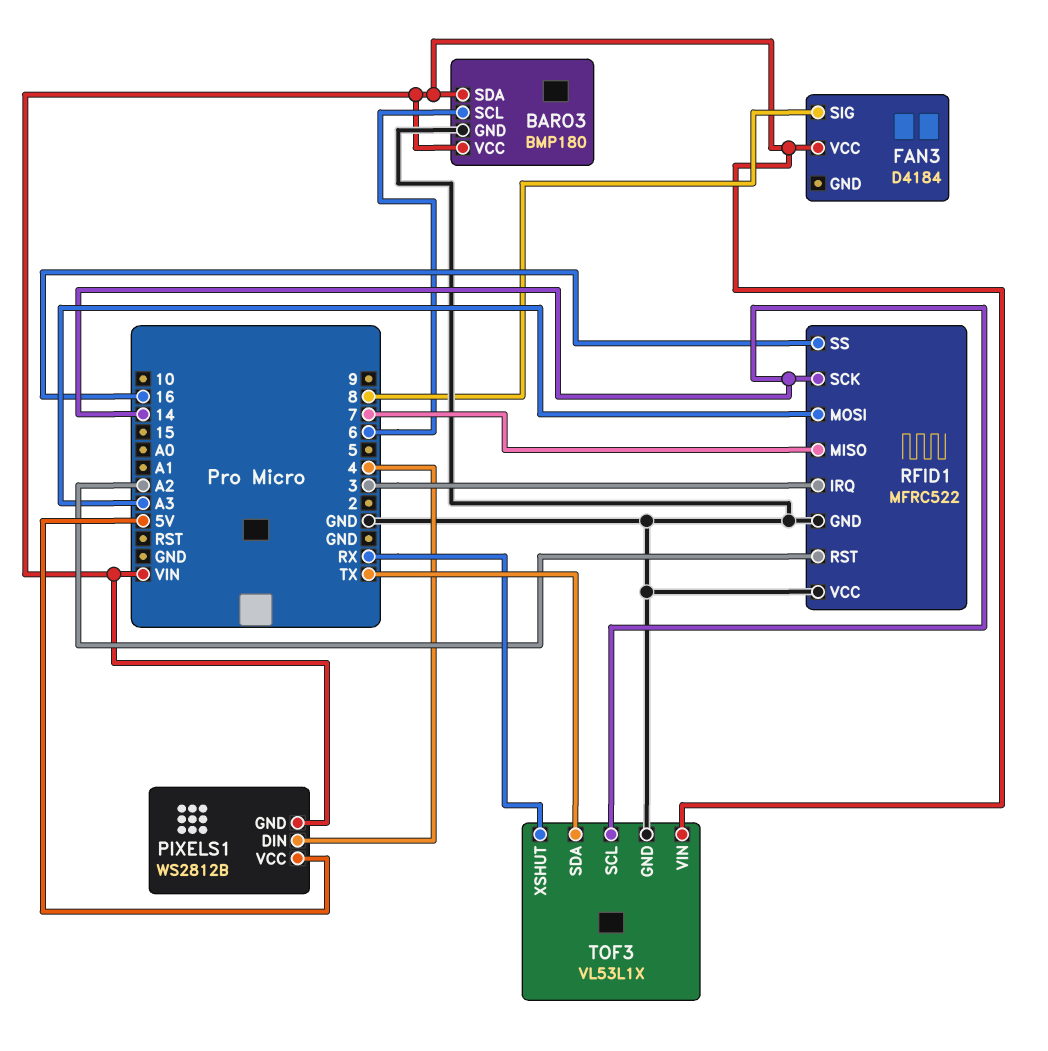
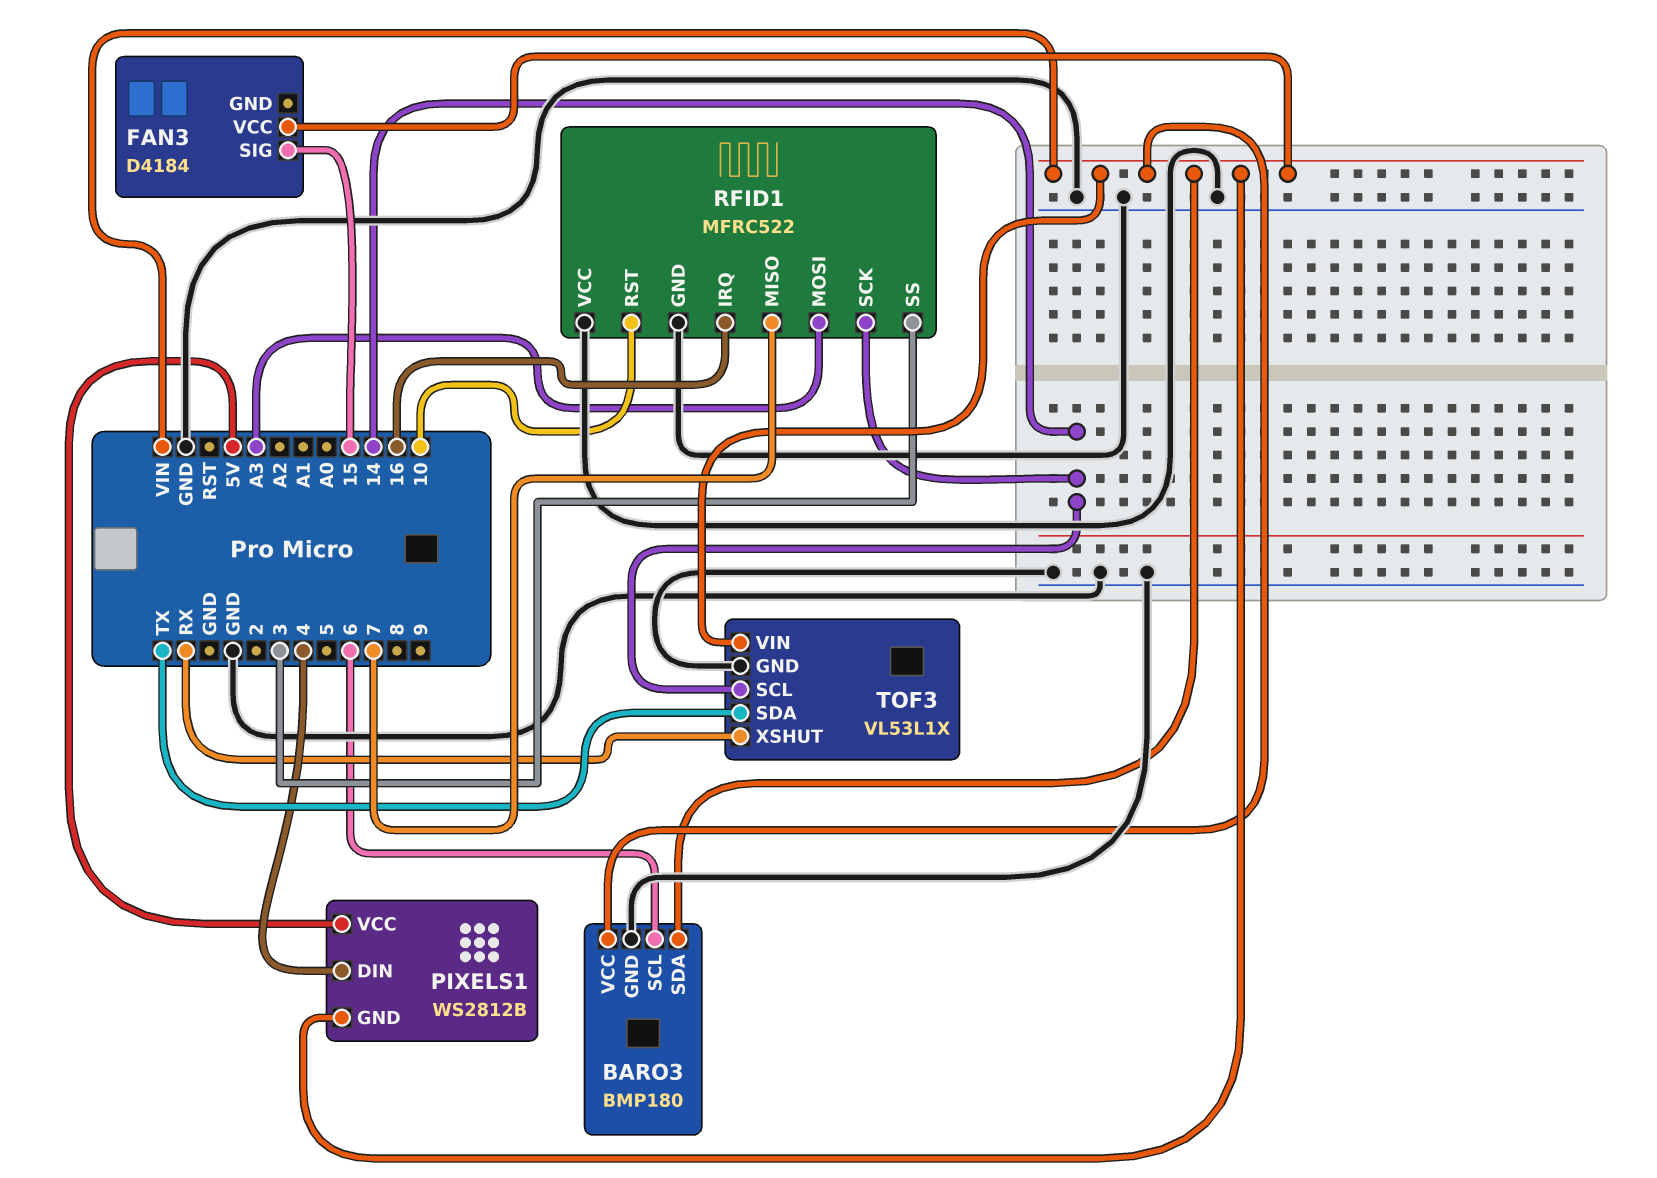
FAN3 pin SIG: 8 -> 15
RFID1 pin IRQ: 3 -> 16
RFID1 pin RST: A2 -> 10
RFID1 pin SS: 16 -> 3

